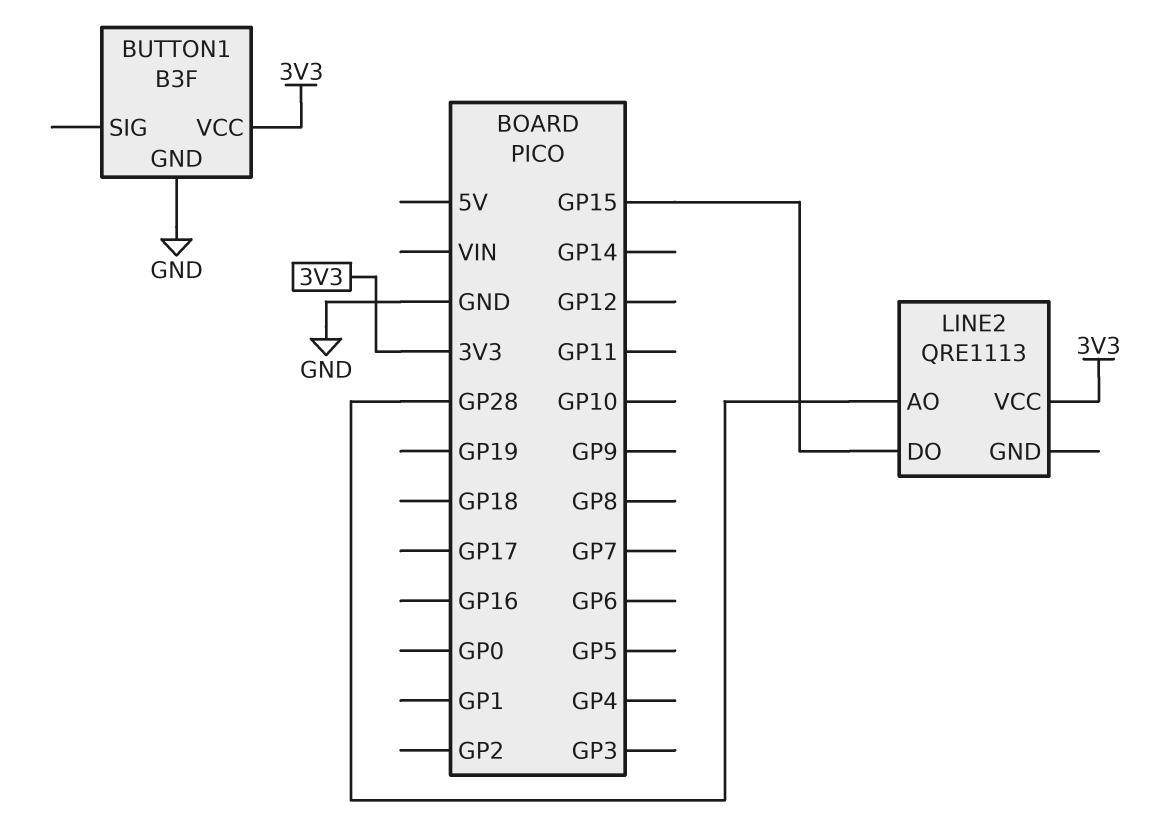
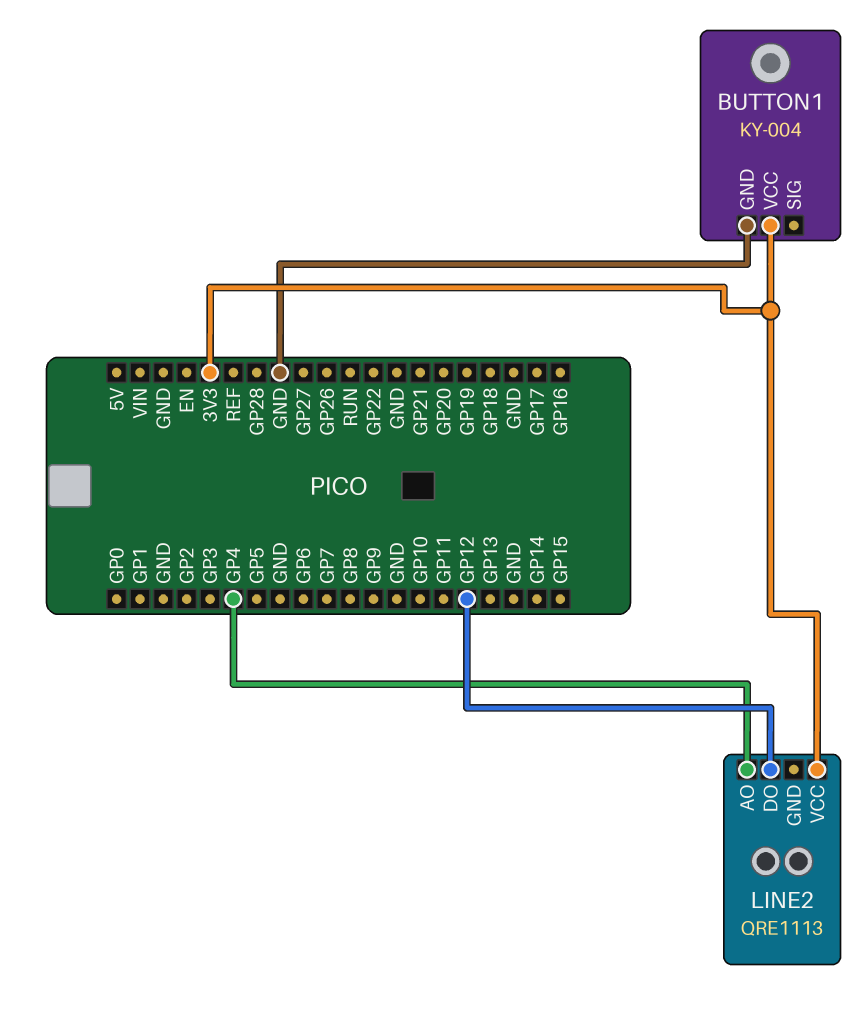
BUTTON1: B3F -> KY-004
LINE2 pin AO: GP28 -> GP4
LINE2 pin DO: GP15 -> GP12

